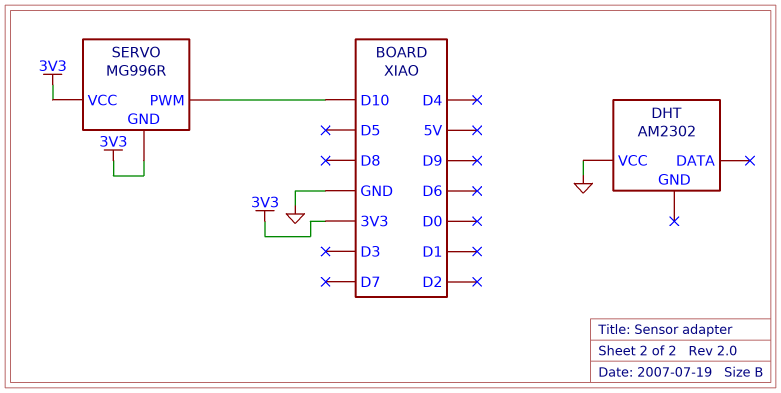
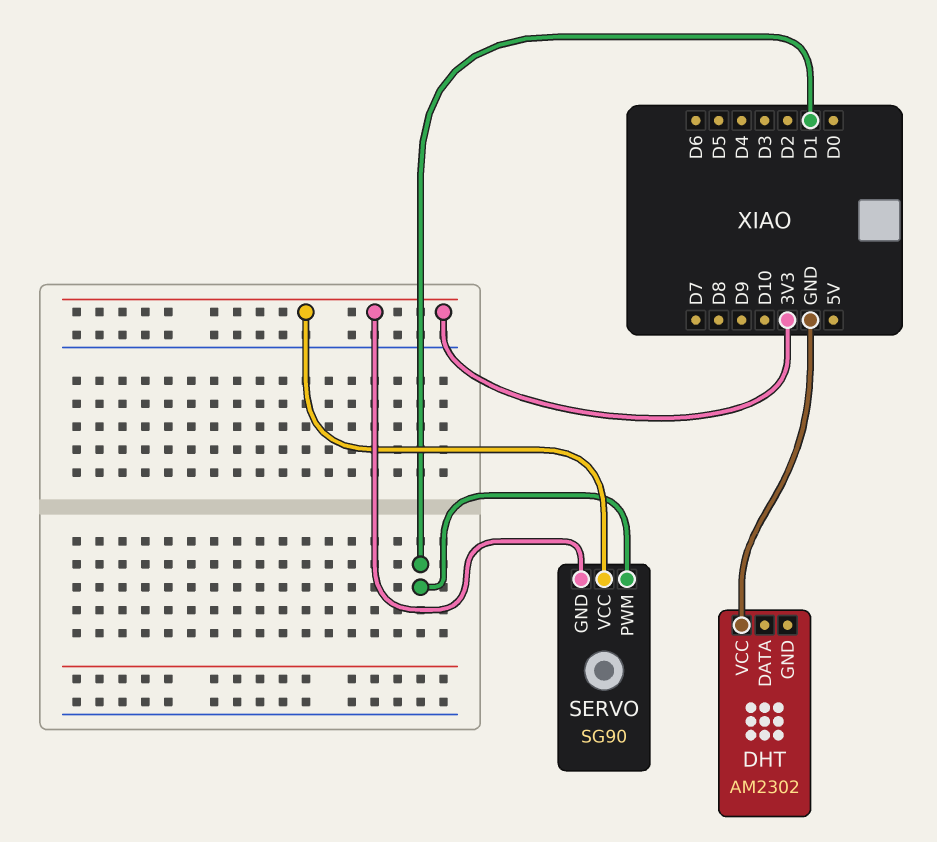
SERVO: MG996R -> SG90
SERVO pin PWM: D10 -> D1

